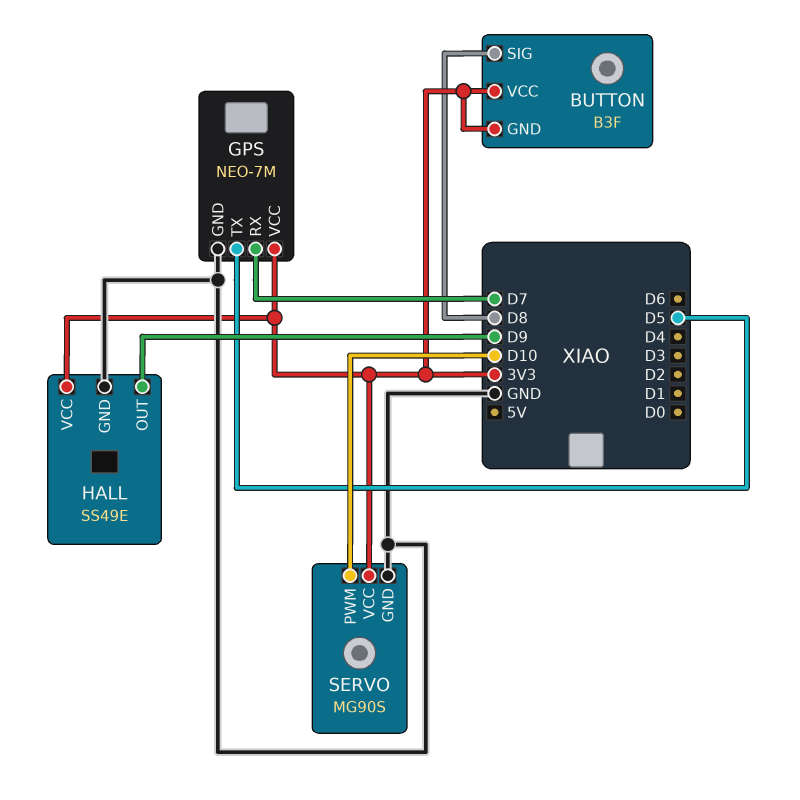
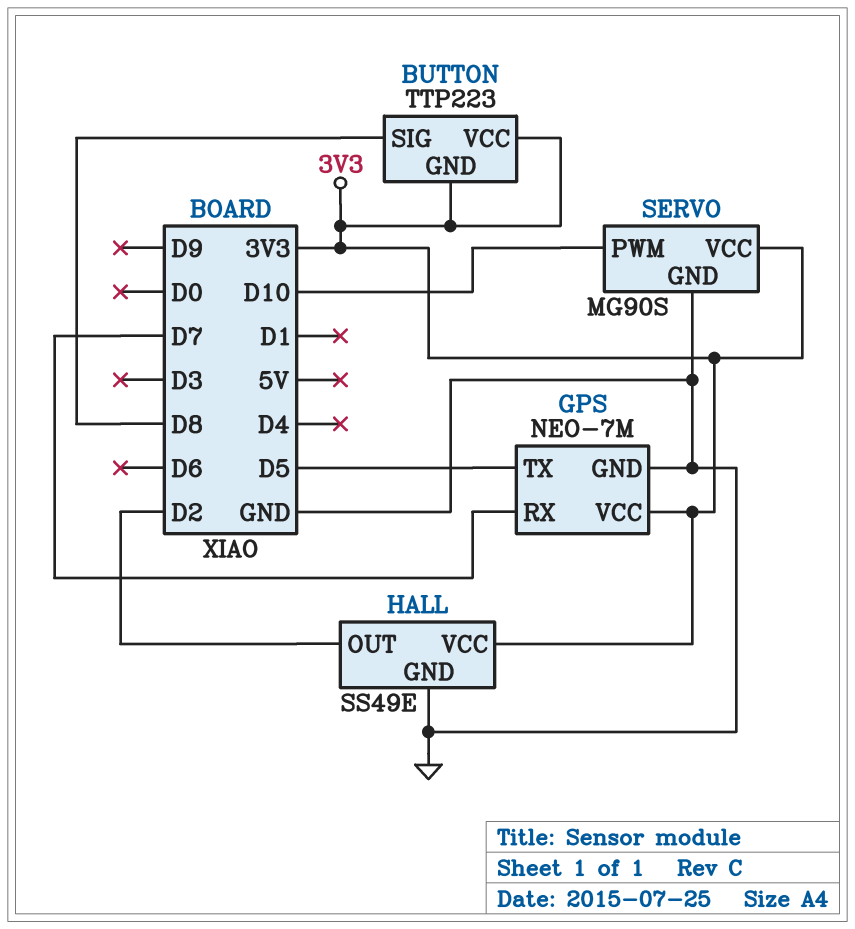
BUTTON: B3F -> TTP223
HALL pin OUT: D9 -> D2

